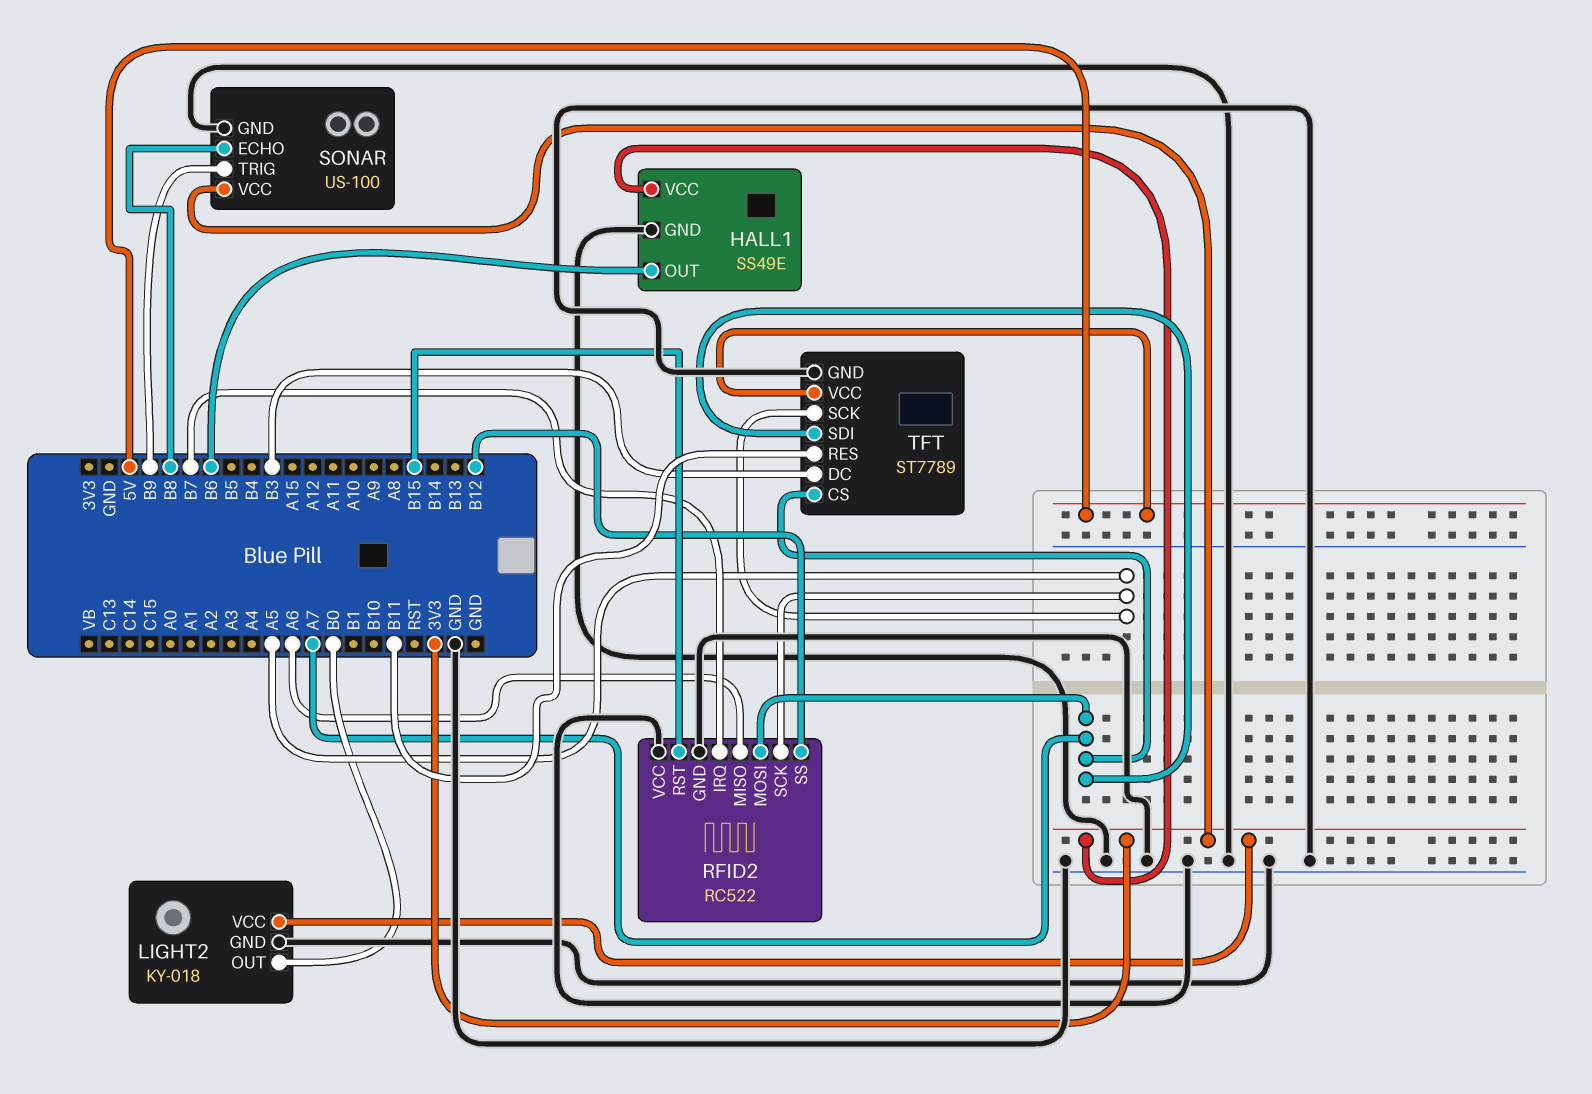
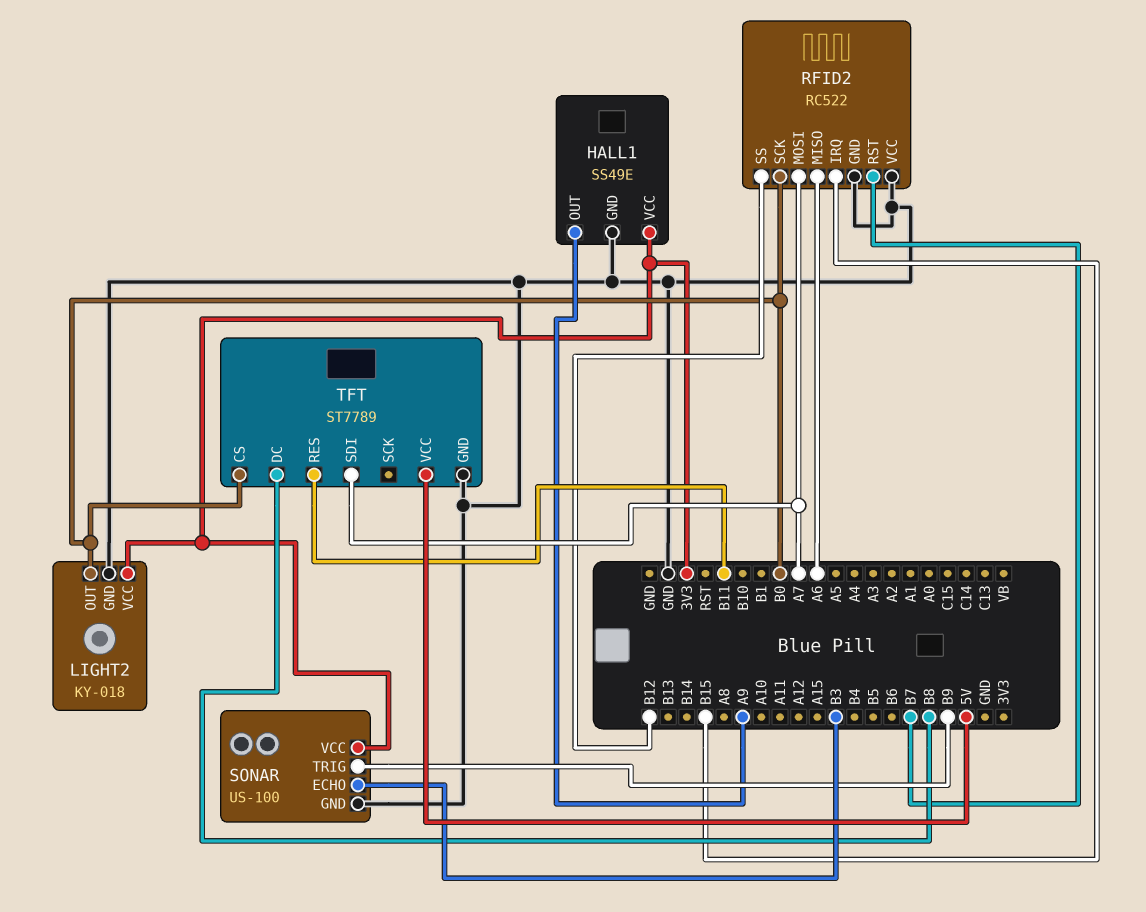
HALL1 pin OUT: B6 -> A9
RFID2 pin IRQ: B7 -> B15
RFID2 pin RST: B15 -> B7
RFID2 pin SCK: A5 -> B0
SONAR pin ECHO: B8 -> B3
TFT pin CS: A7 -> B0
TFT pin DC: B3 -> B8
TFT pin SCK: A5 -> none

